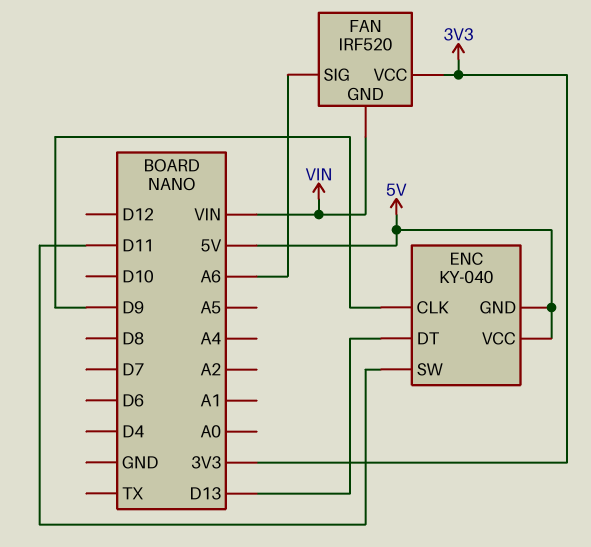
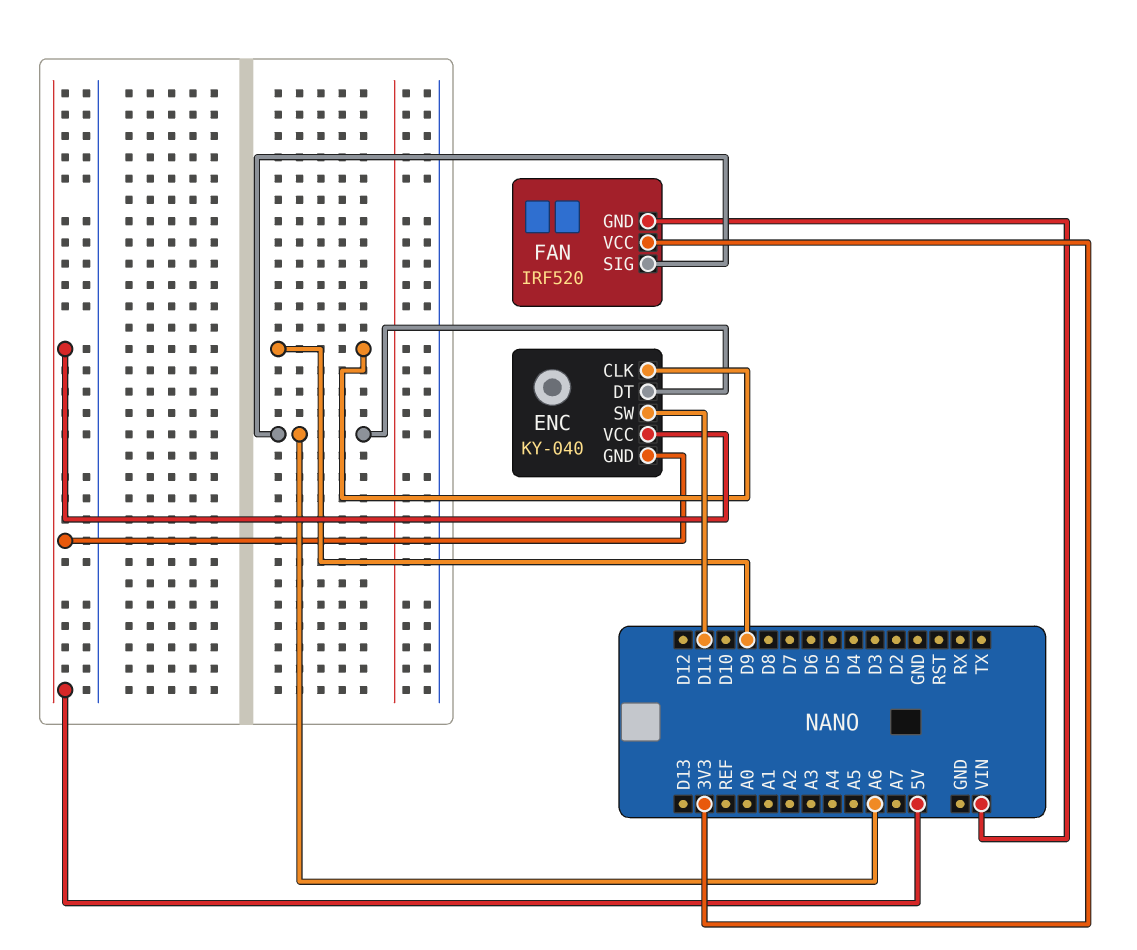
ENC pin DT: D13 -> A6

